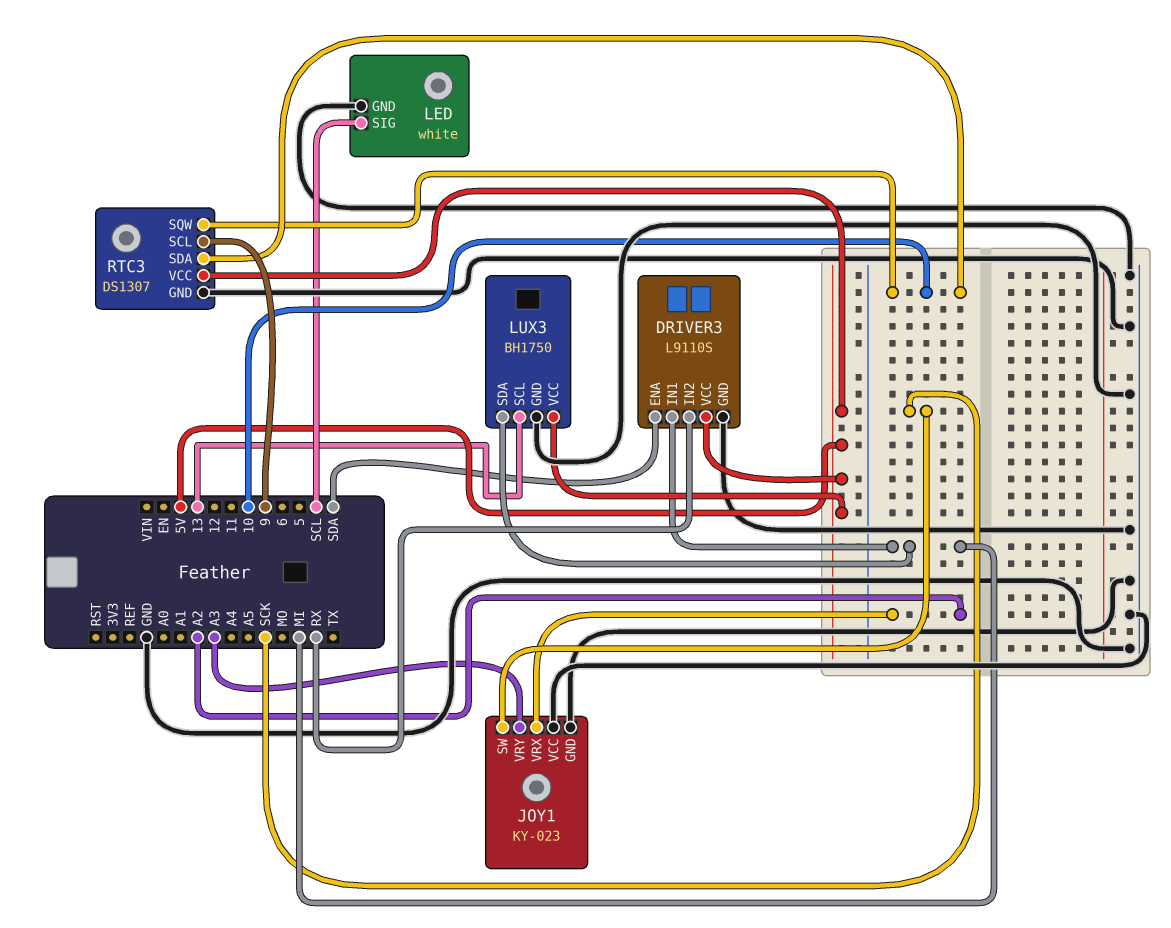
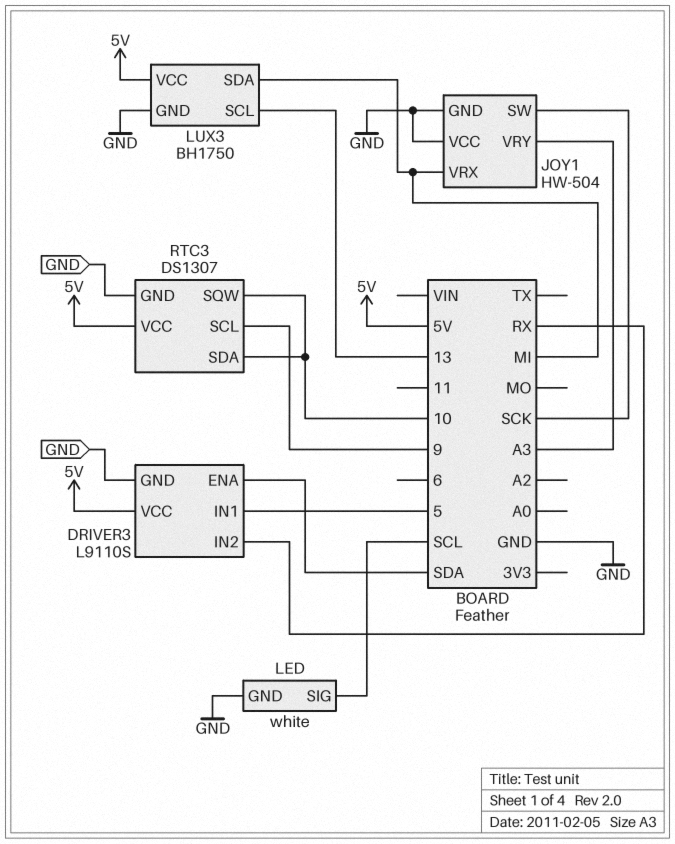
DRIVER3 pin IN1: MI -> 5
JOY1: KY-023 -> HW-504
JOY1 pin VRX: A2 -> MI

